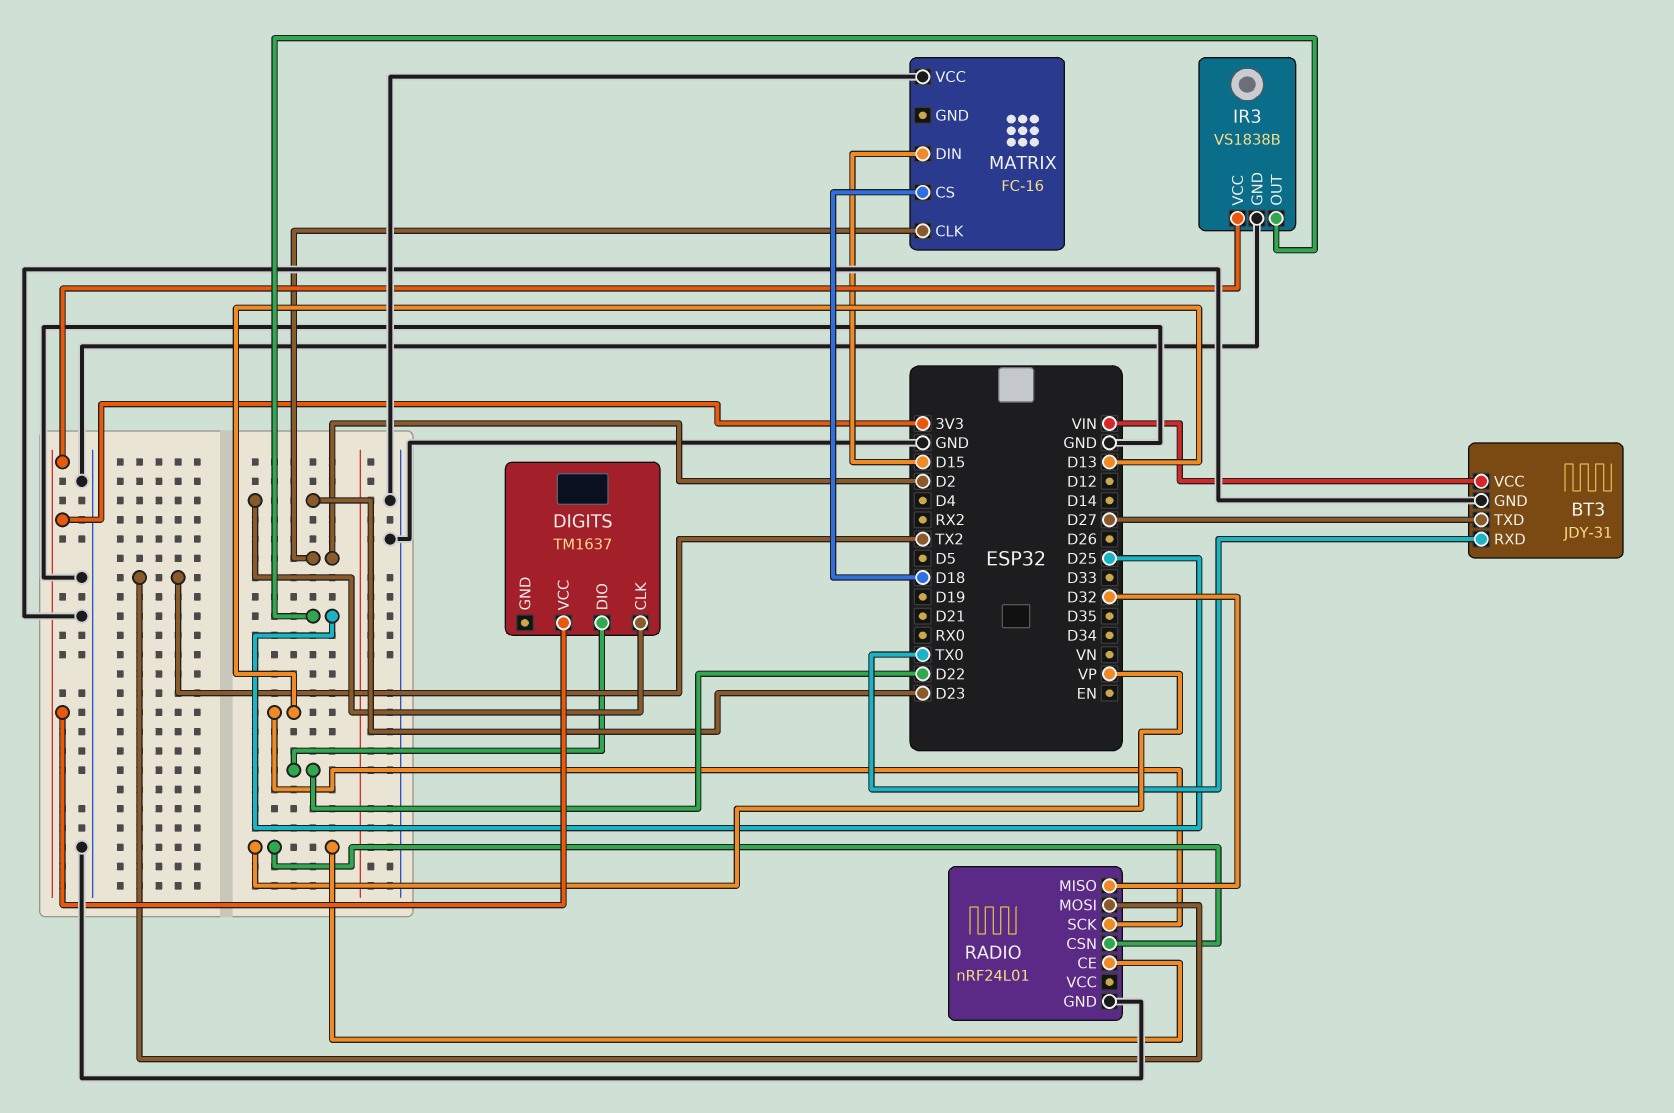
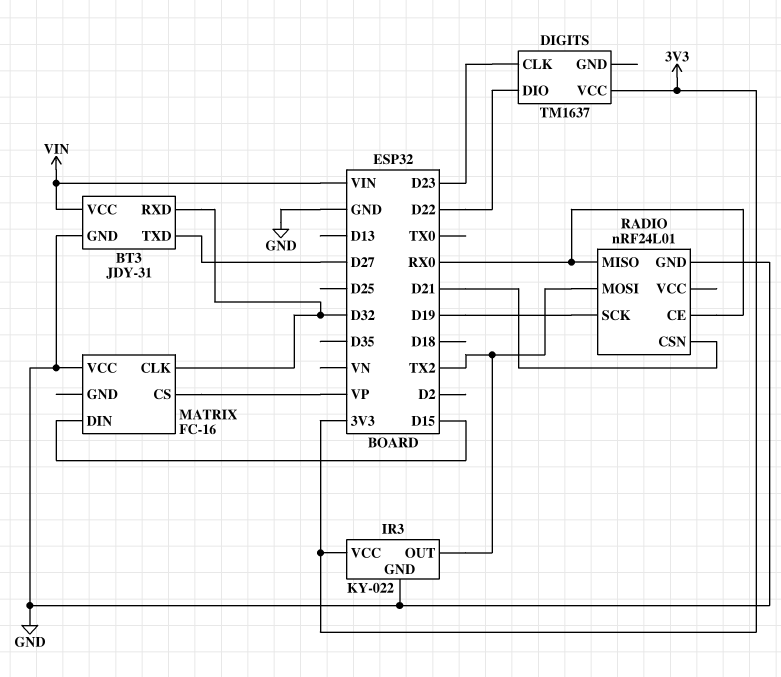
BT3 pin RXD: TX0 -> D32
IR3: VS1838B -> KY-022
IR3 pin OUT: D25 -> TX2
MATRIX pin CLK: D2 -> D32
MATRIX pin CS: D18 -> VP
RADIO pin CE: VP -> RX0
RADIO pin CSN: VP -> D21
RADIO pin MISO: D32 -> RX0
RADIO pin SCK: D13 -> D19

